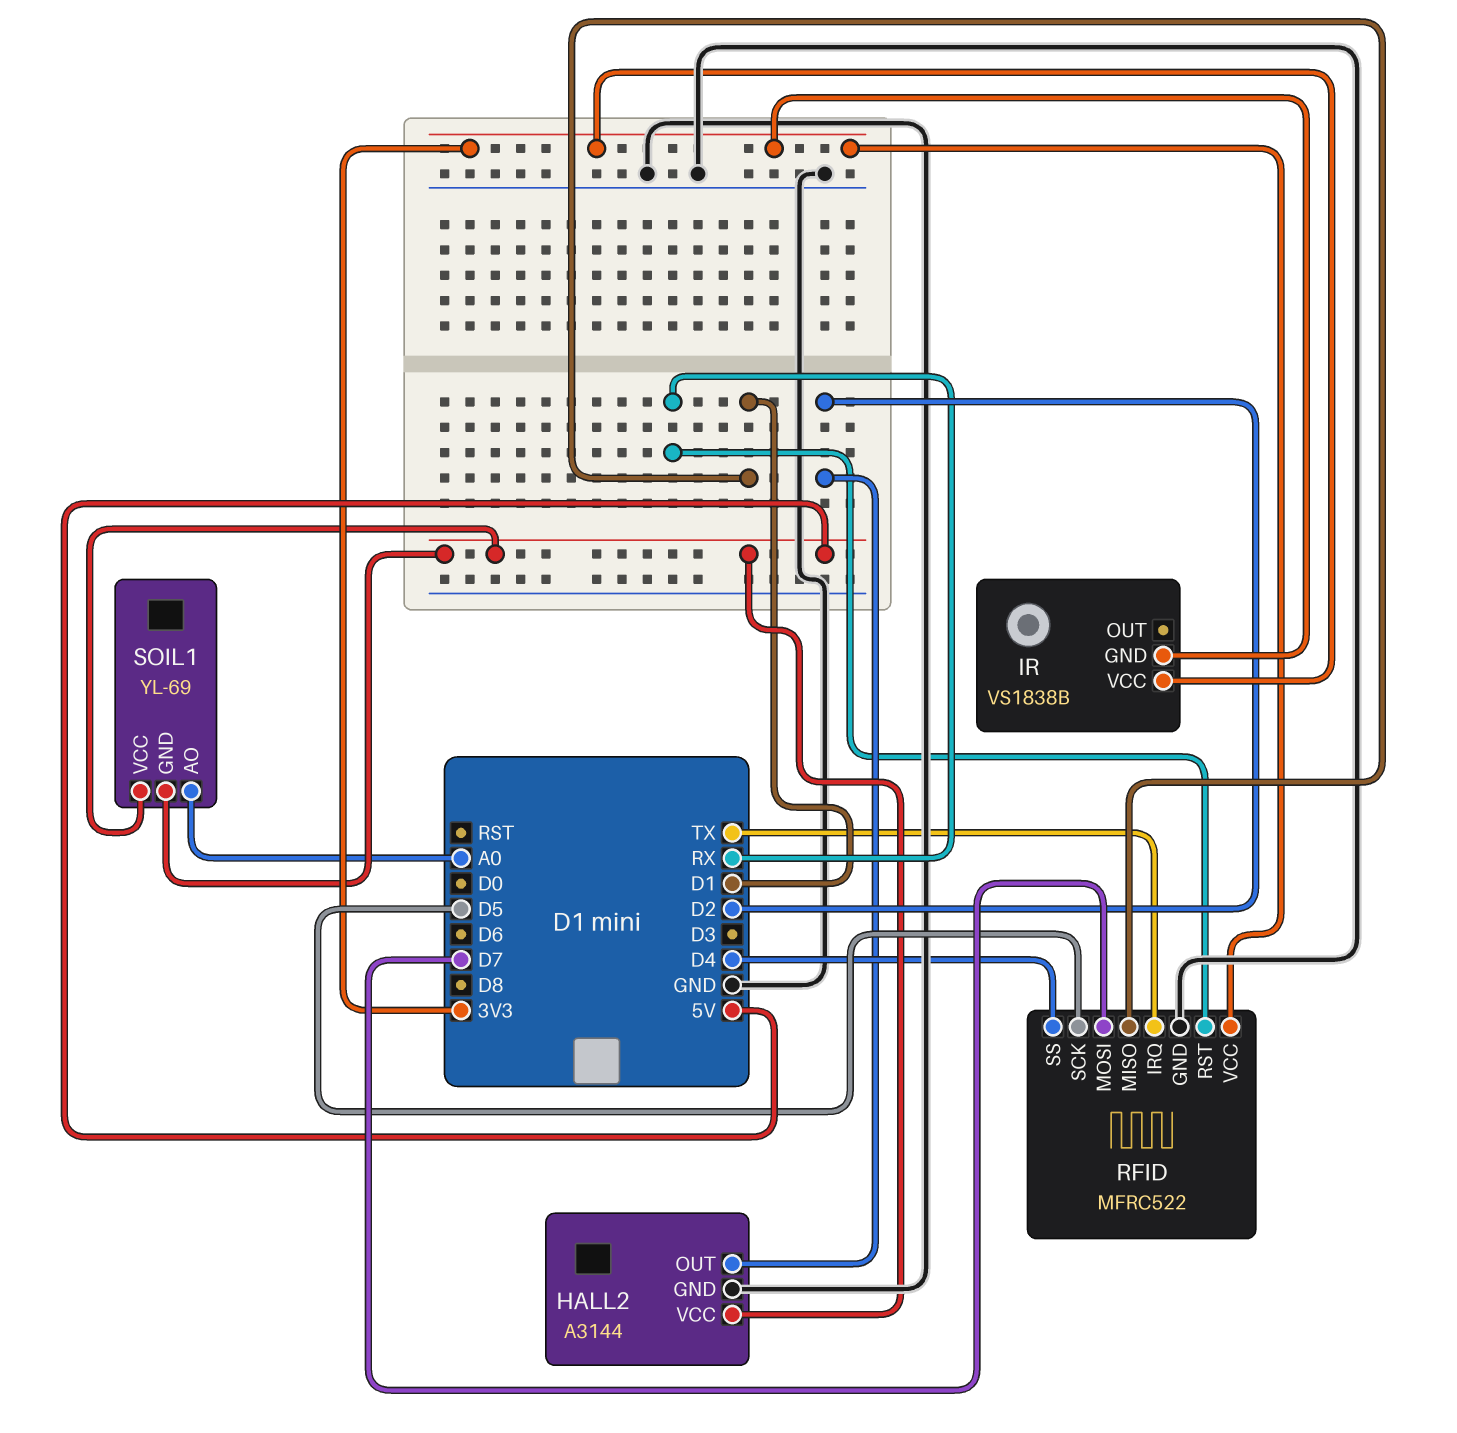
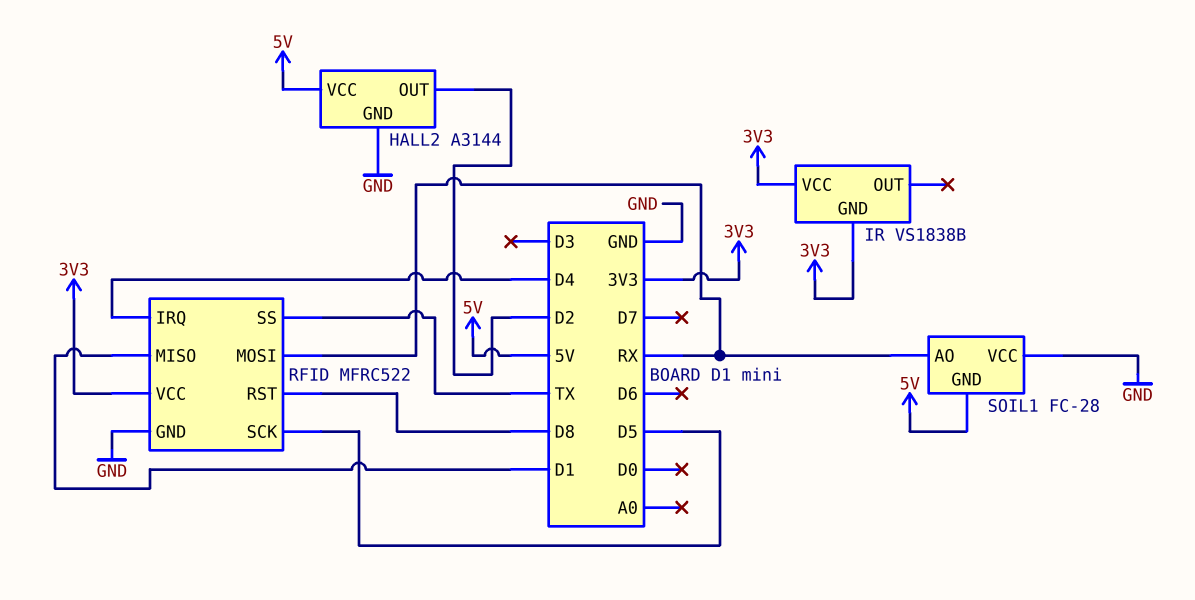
RFID pin IRQ: TX -> D4
RFID pin MOSI: D7 -> RX
RFID pin RST: RX -> D8
RFID pin SS: D4 -> TX
SOIL1: YL-69 -> FC-28
SOIL1 pin AO: A0 -> RX
SOIL1 pin VCC: 5V -> GND

